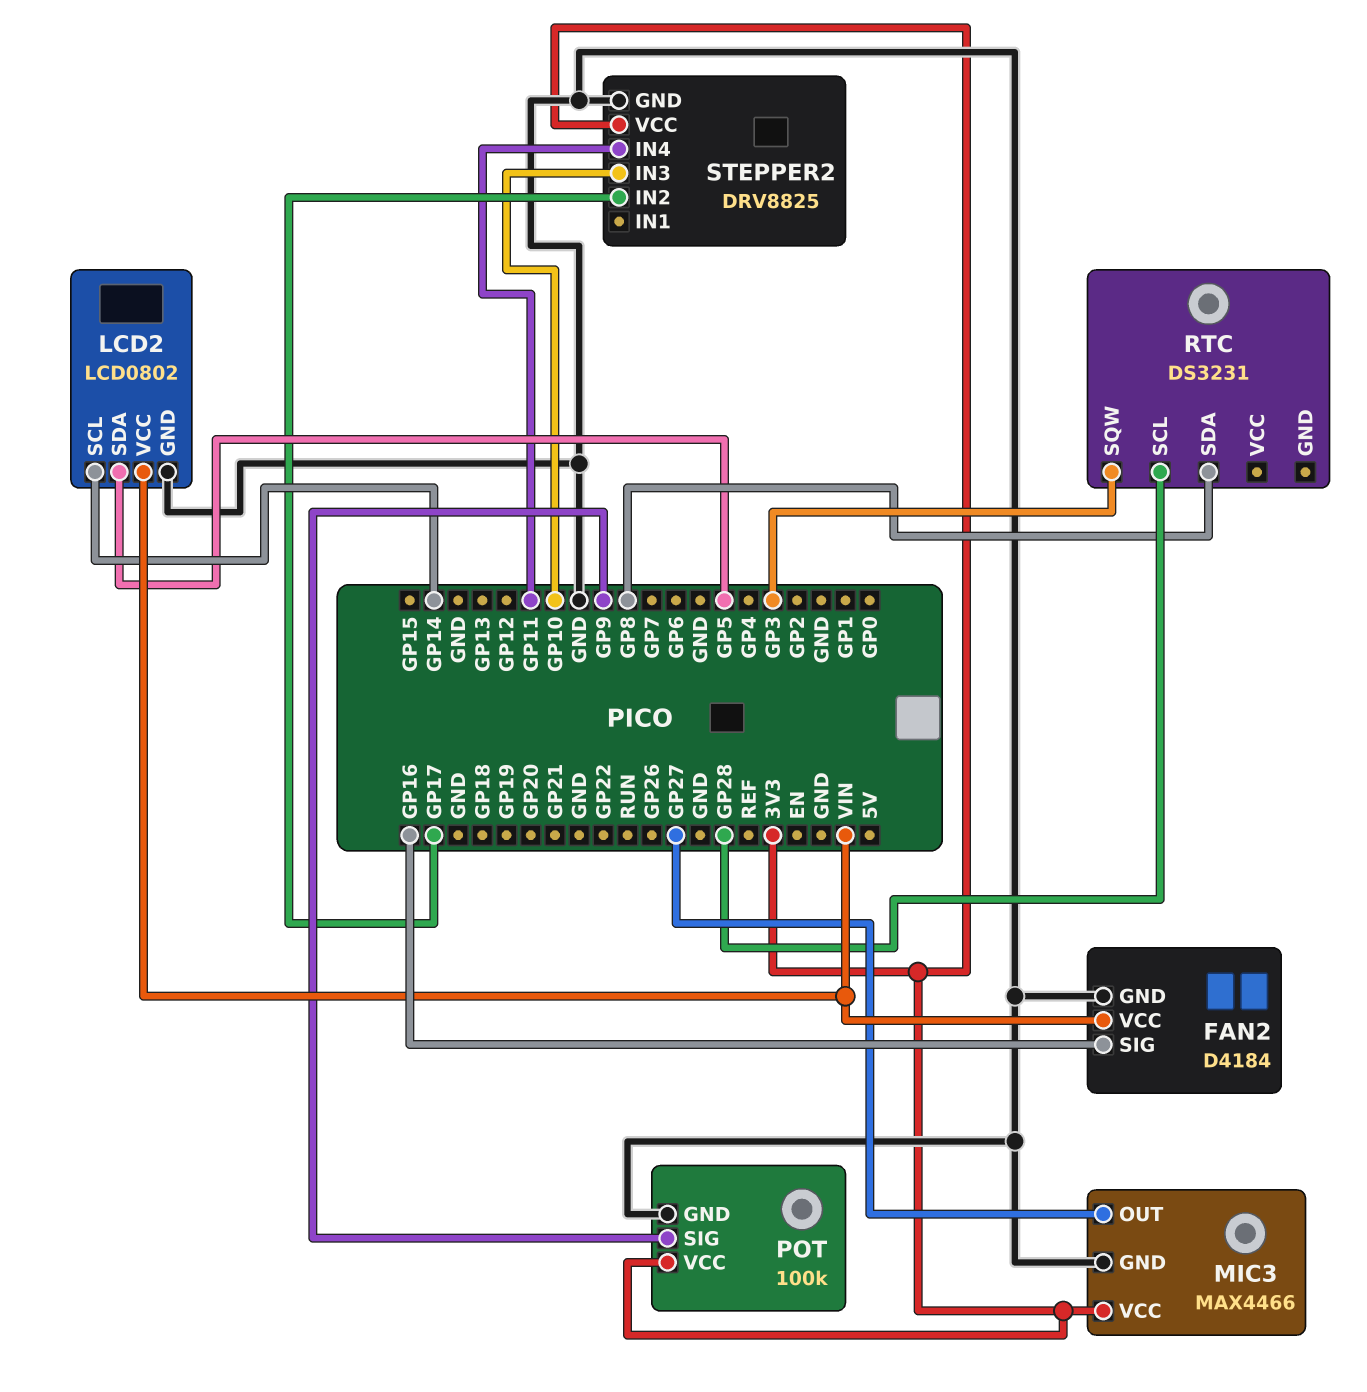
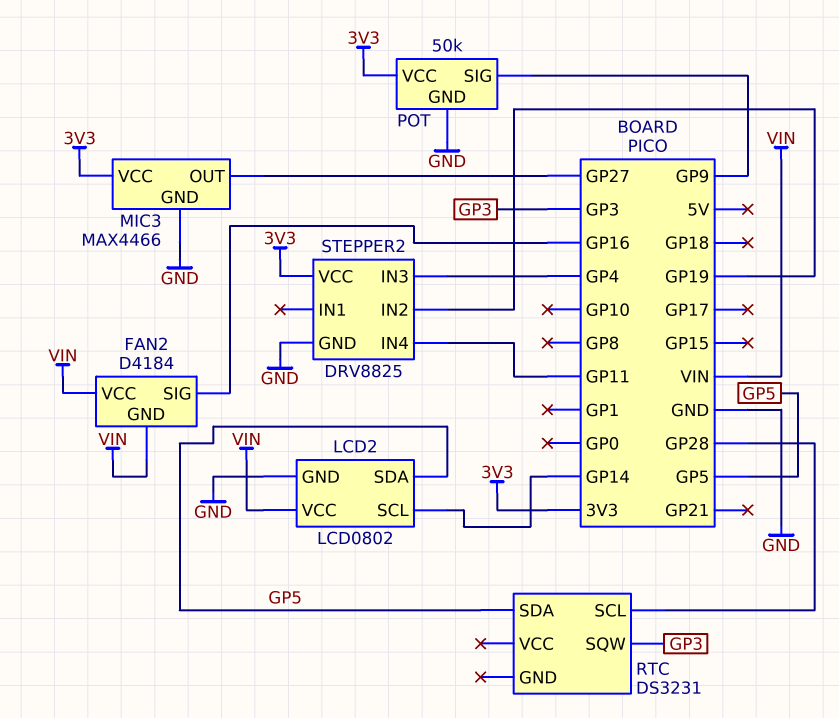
FAN2 pin GND: GND -> VIN
POT: 100k -> 50k
RTC pin SDA: GP8 -> GP5
STEPPER2 pin IN2: GP17 -> GP19
STEPPER2 pin IN3: GP10 -> GP4

